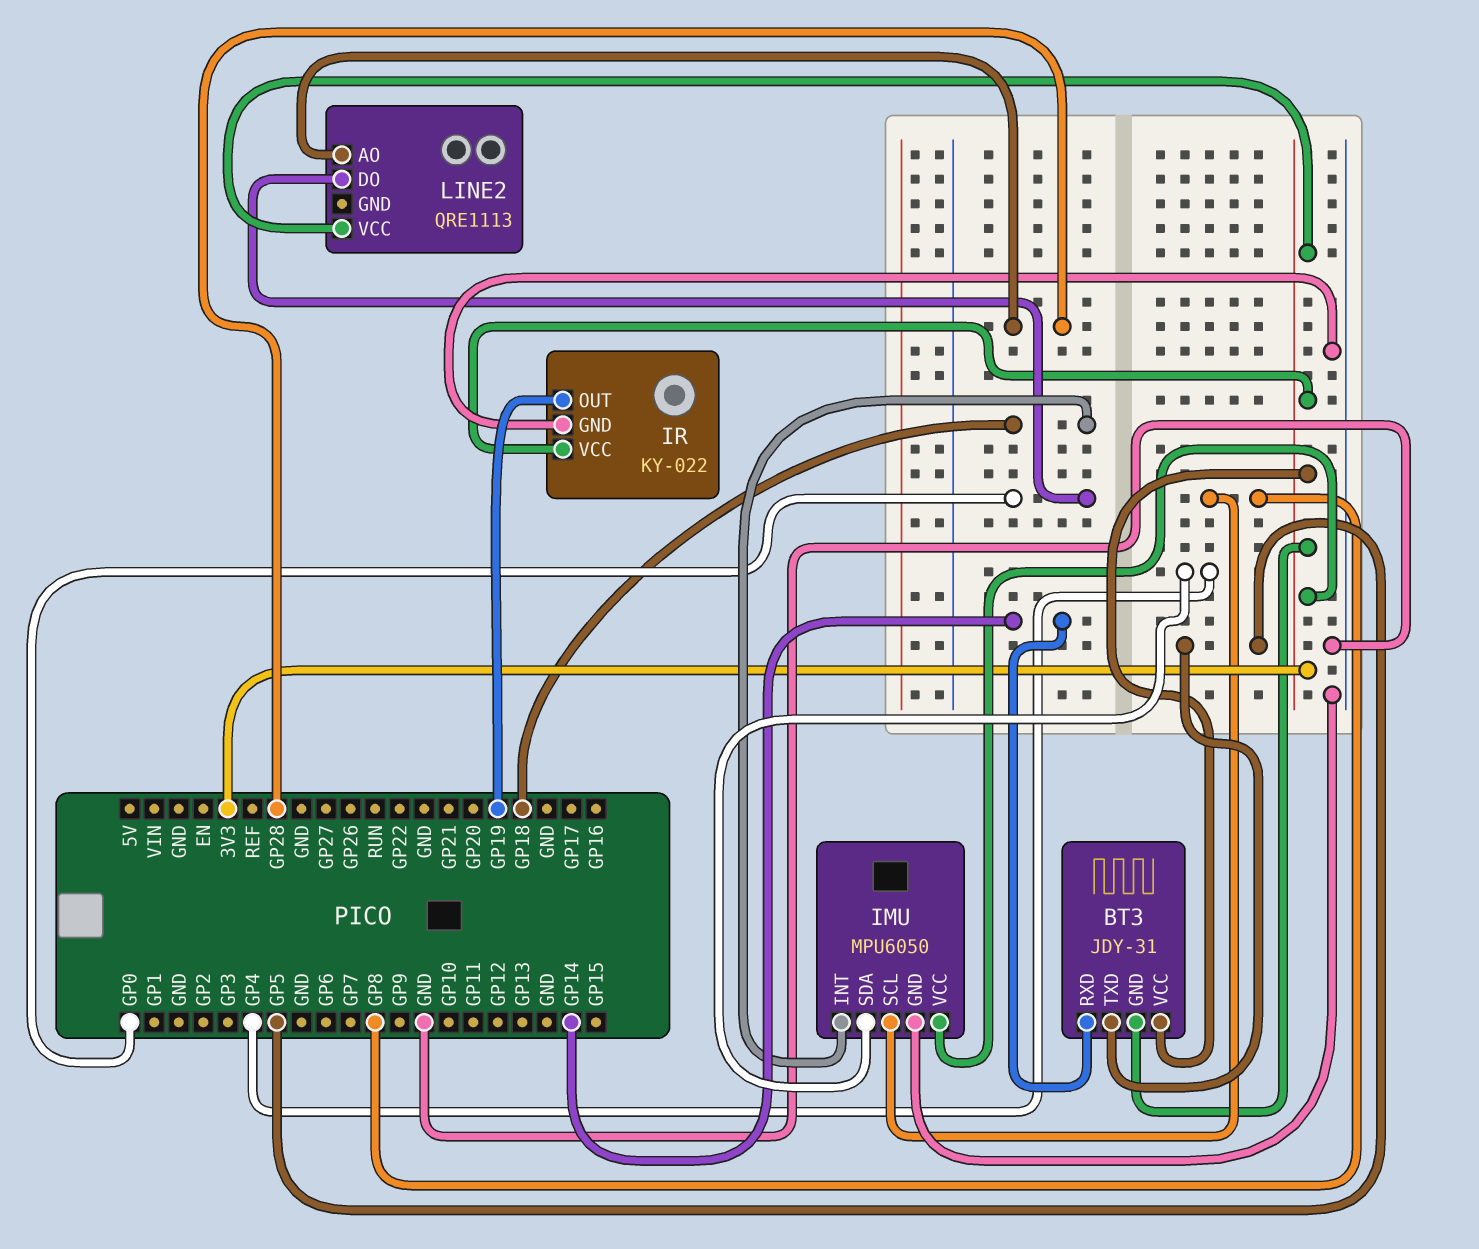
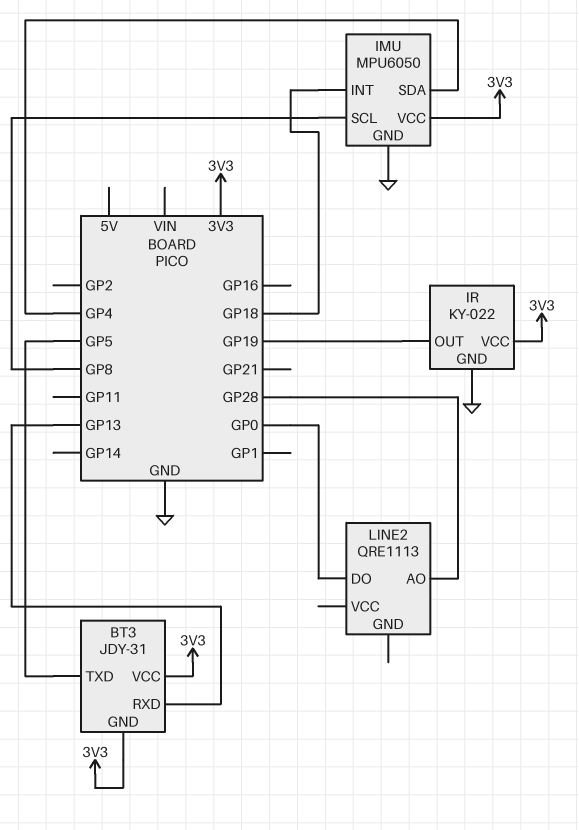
BT3 pin RXD: GP14 -> GP13
LINE2 pin VCC: 3V3 -> none

